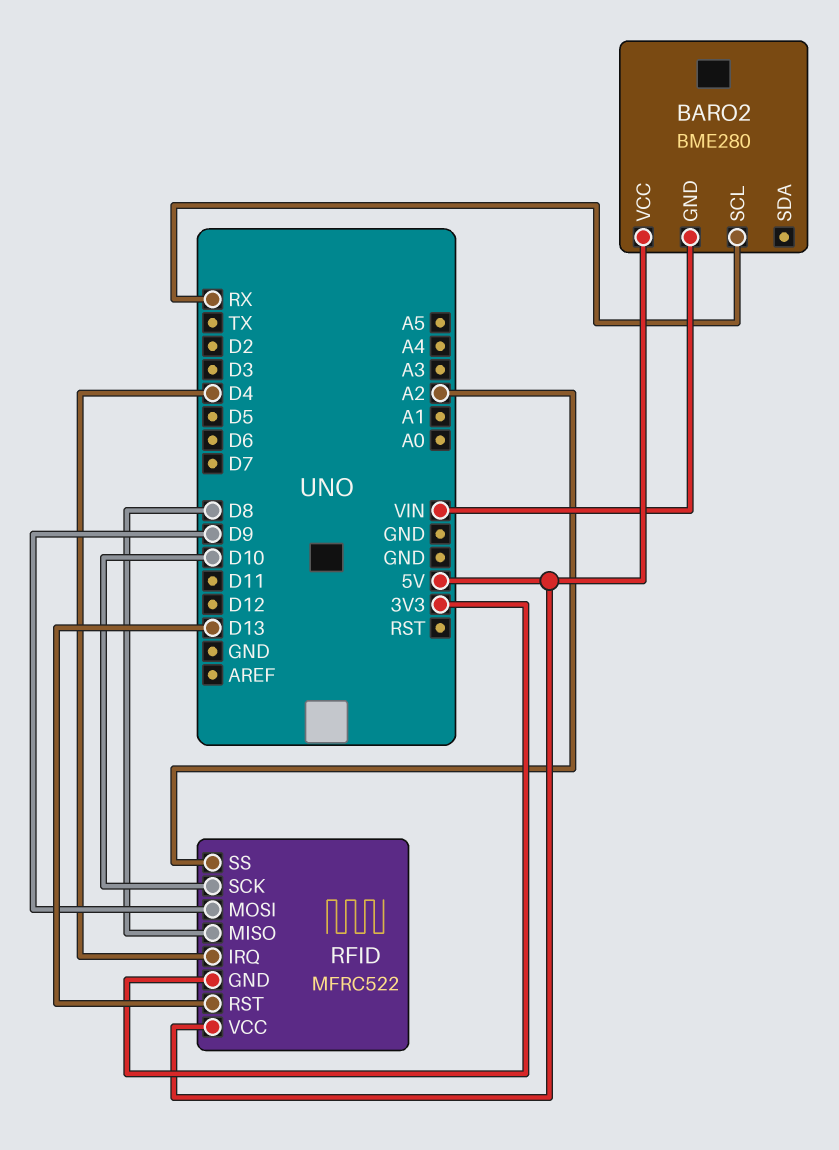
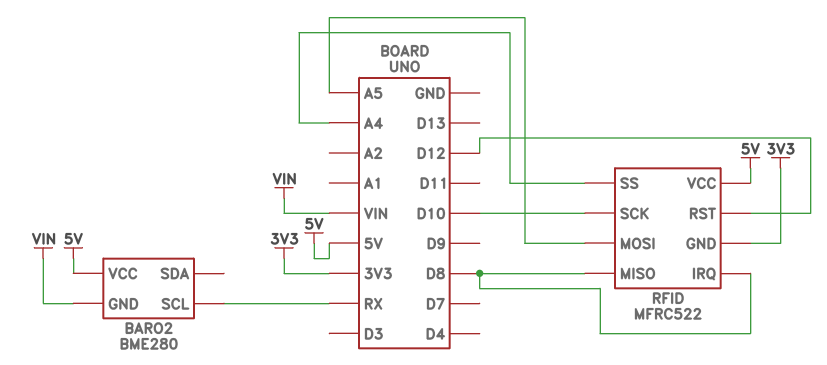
RFID pin IRQ: D4 -> D8
RFID pin MOSI: D9 -> A5
RFID pin RST: D13 -> D12
RFID pin SS: A2 -> A4

